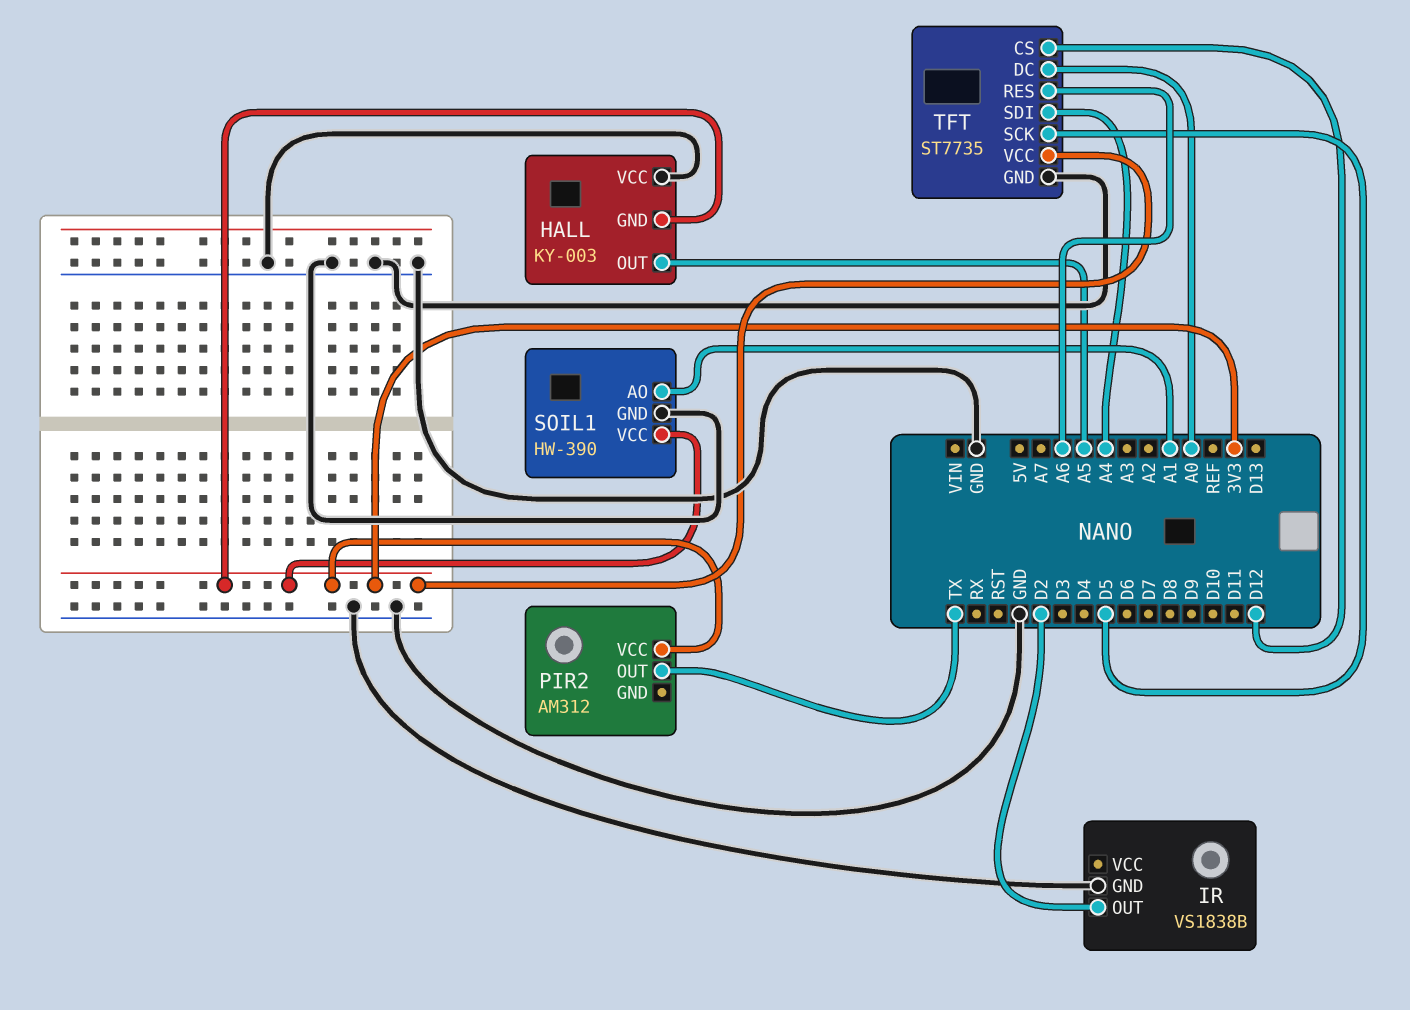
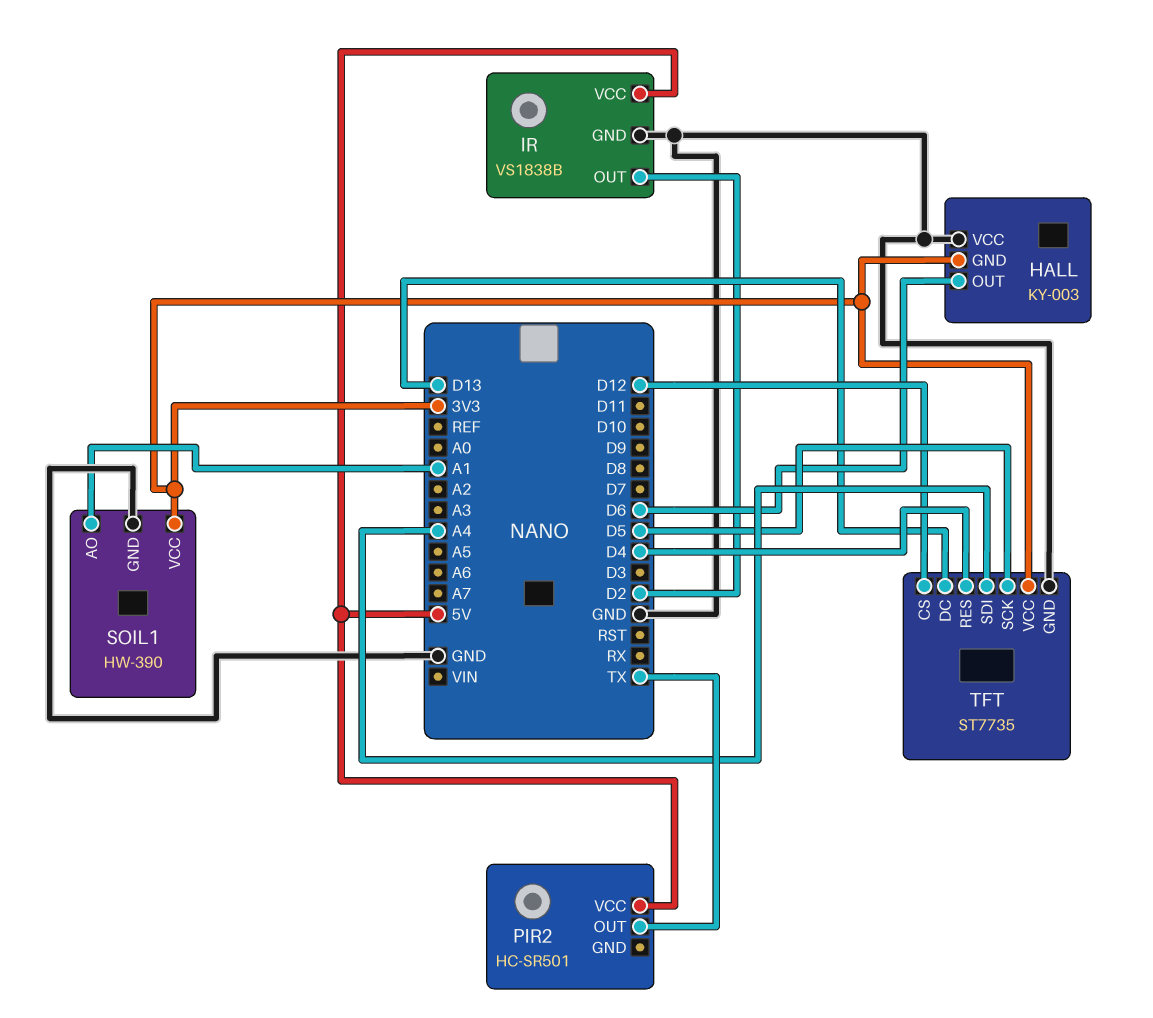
HALL pin OUT: A5 -> D6
IR pin VCC: none -> 5V
PIR2: AM312 -> HC-SR501
PIR2 pin VCC: 3V3 -> 5V
TFT pin DC: A0 -> D13
TFT pin RES: A6 -> D4

